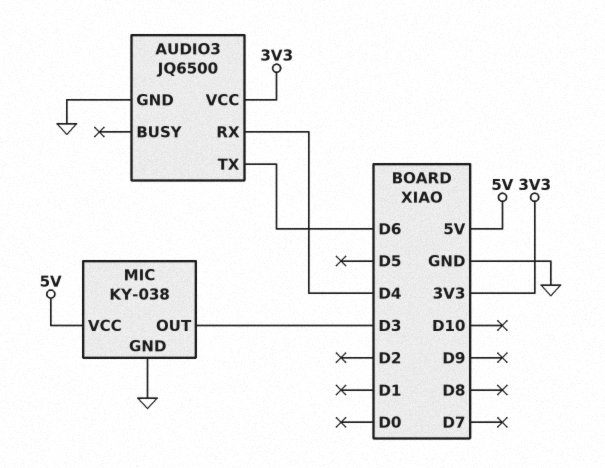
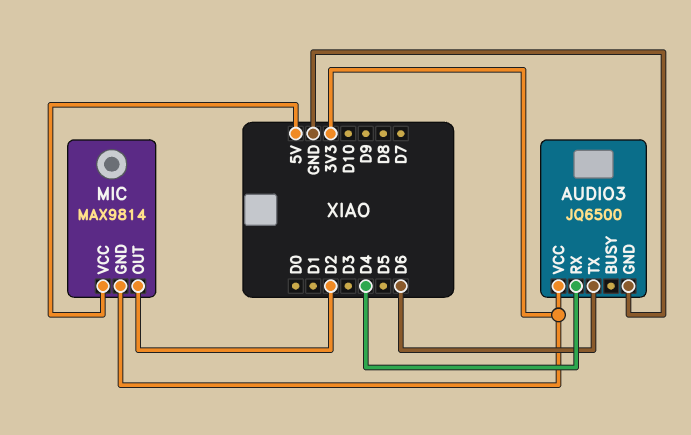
MIC: KY-038 -> MAX9814
MIC pin GND: GND -> 3V3
MIC pin OUT: D3 -> D2

